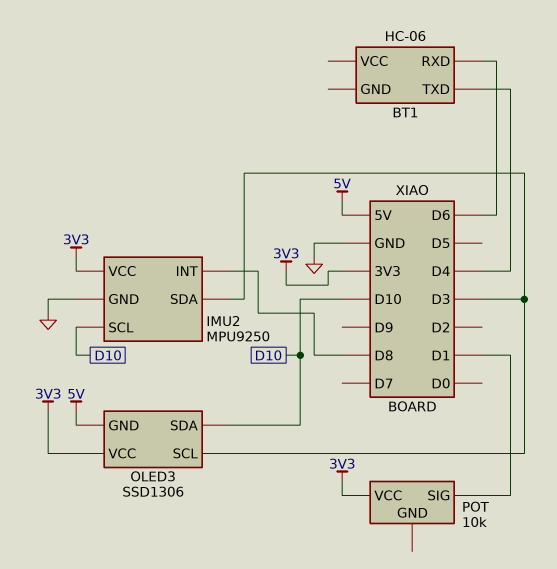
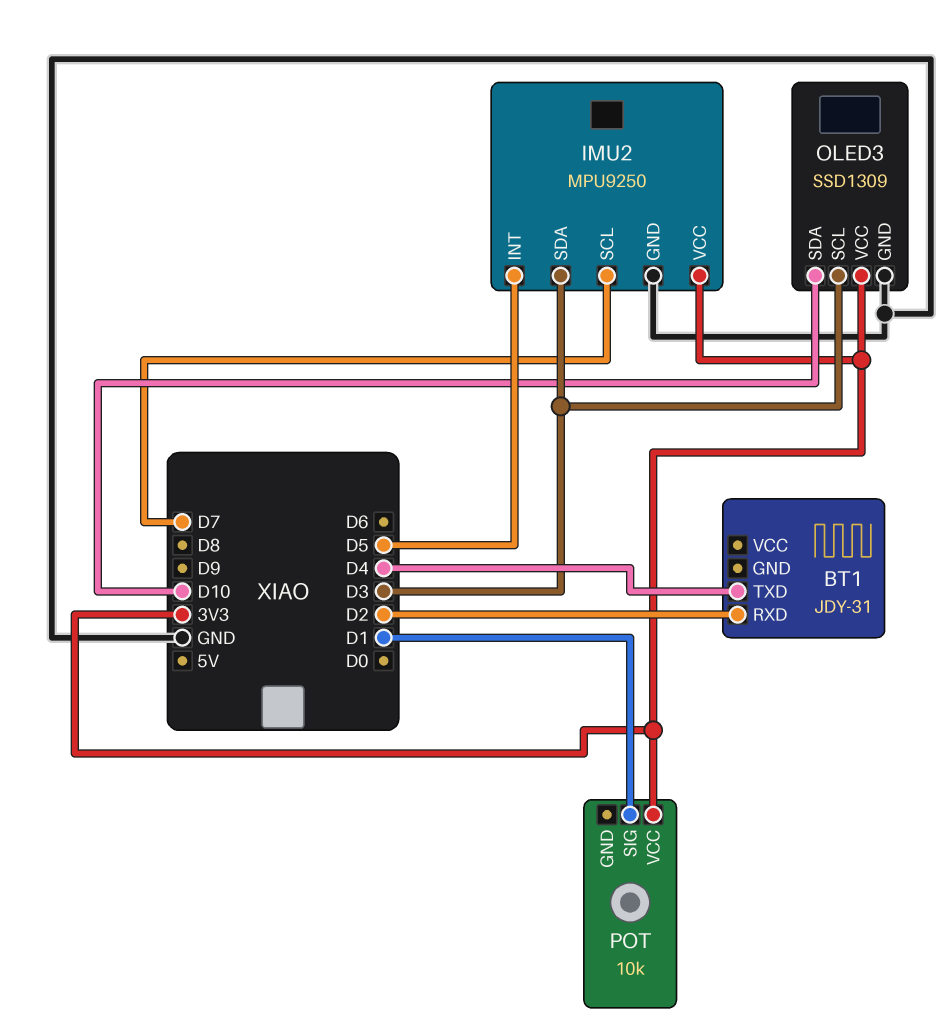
BT1: HC-06 -> JDY-31
BT1 pin RXD: D6 -> D2
IMU2 pin INT: D8 -> D5
IMU2 pin SCL: D10 -> D7
OLED3: SSD1306 -> SSD1309
OLED3 pin GND: 5V -> GND

